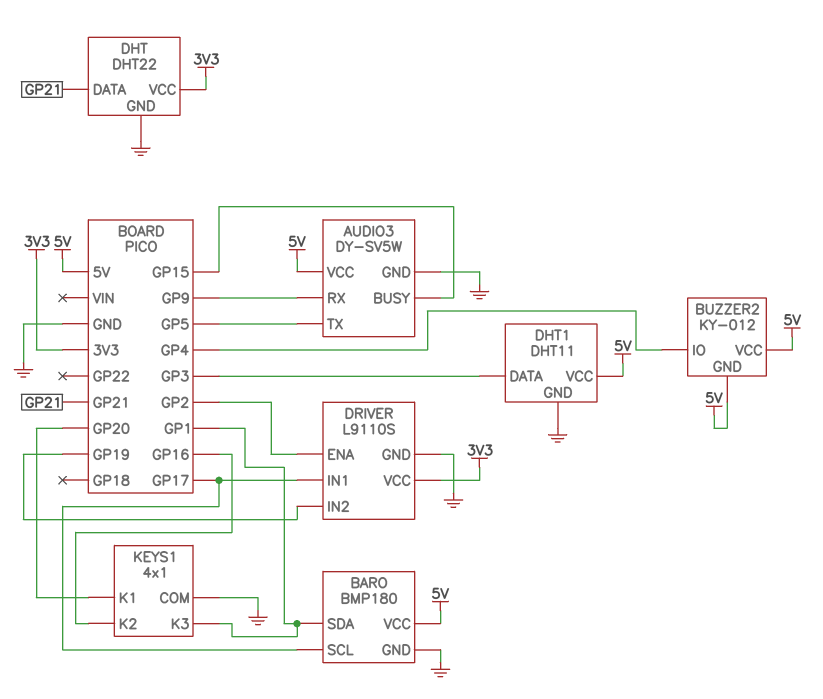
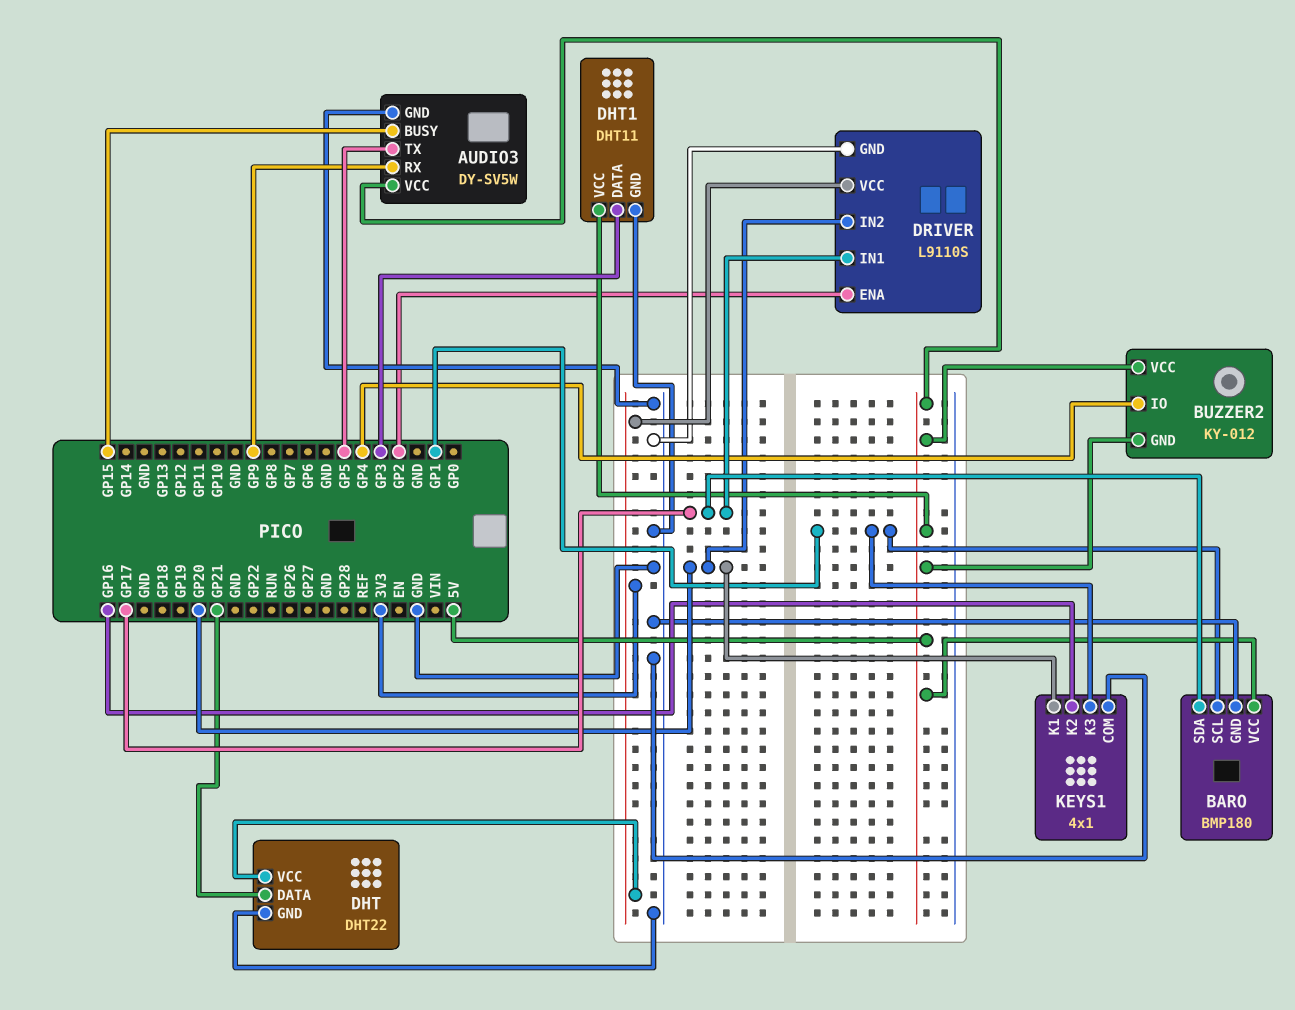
BARO pin SCL: GP17 -> GP1
BARO pin SDA: GP1 -> GP17
DRIVER pin IN2: GP19 -> GP20

